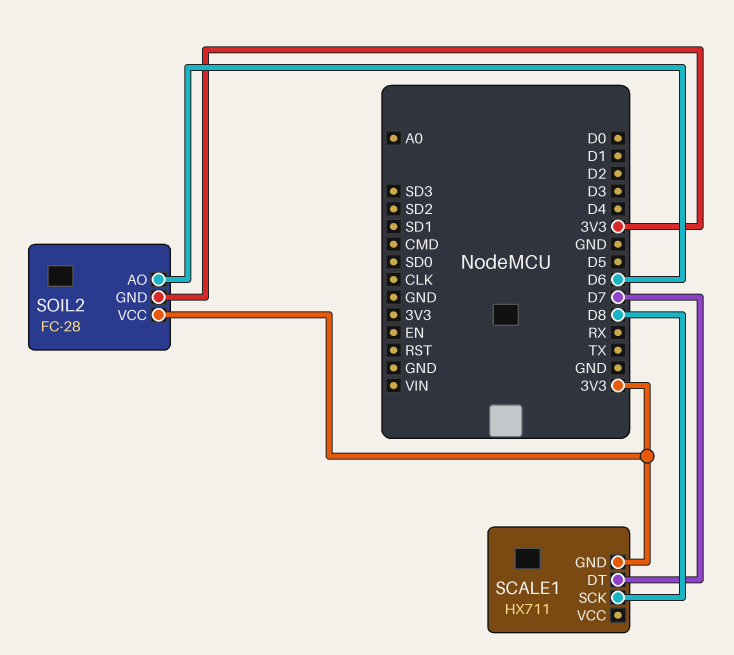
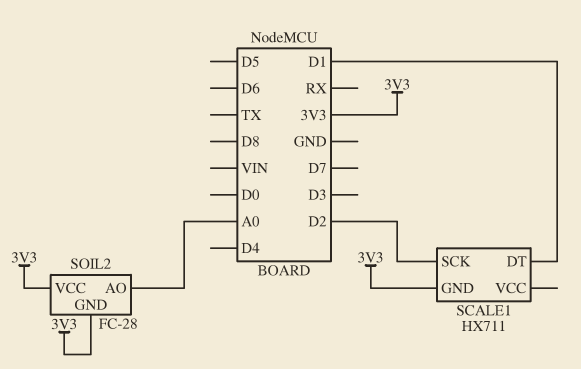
SCALE1 pin DT: D7 -> D1
SCALE1 pin SCK: D8 -> D2
SOIL2 pin AO: D6 -> A0

